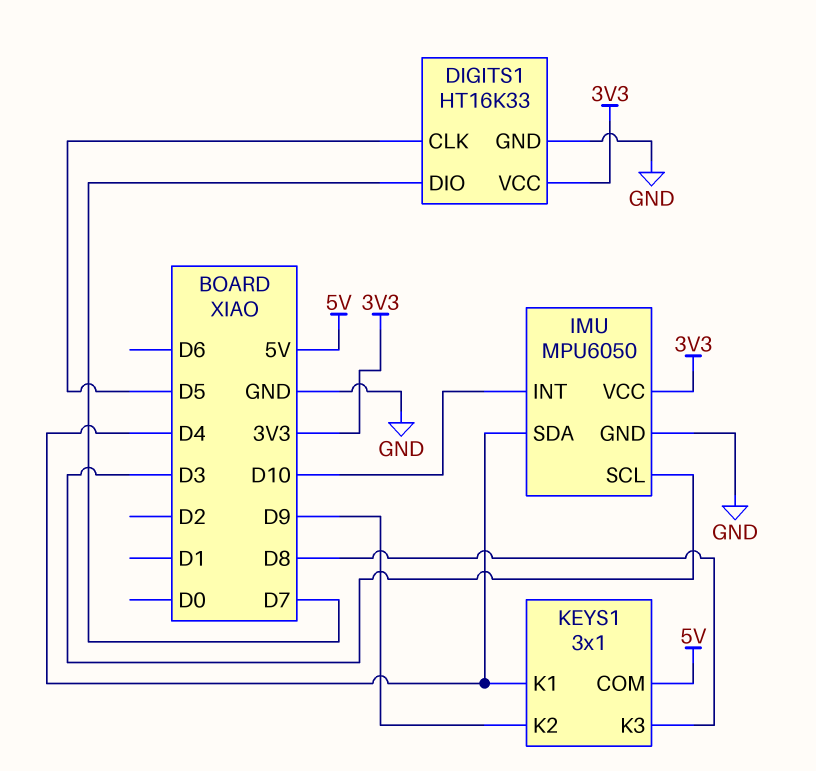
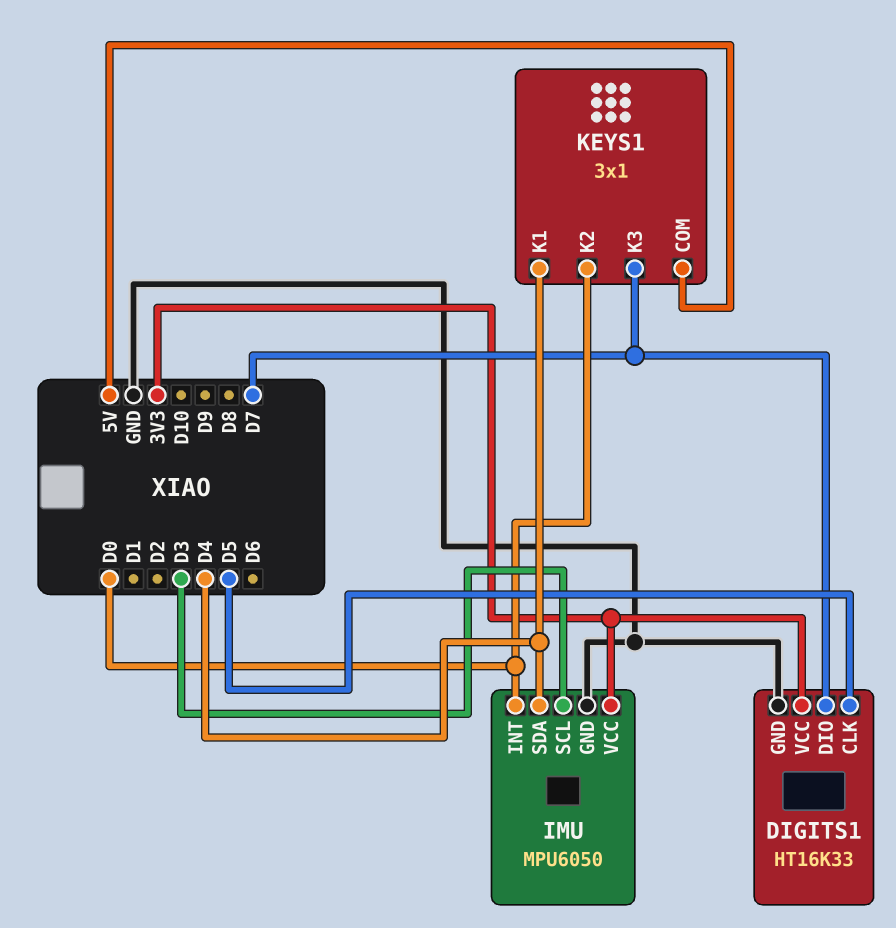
IMU pin INT: D10 -> D0
KEYS1 pin K2: D9 -> D0
KEYS1 pin K3: D8 -> D7

